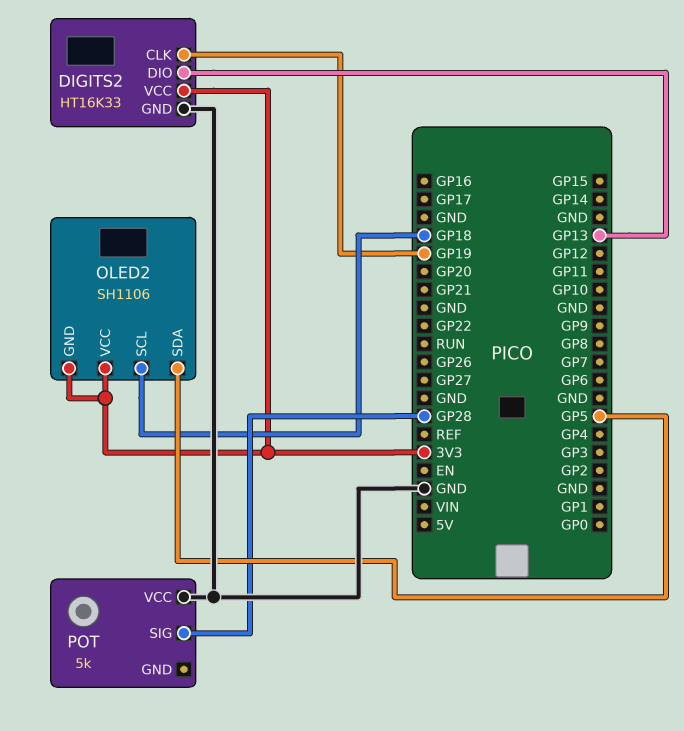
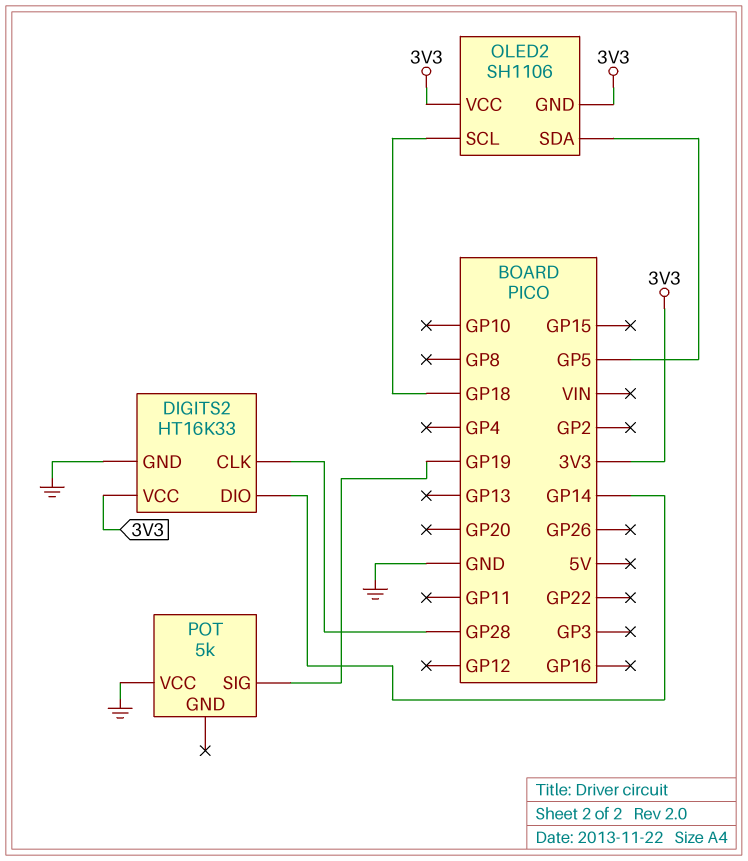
DIGITS2 pin CLK: GP19 -> GP28
DIGITS2 pin DIO: GP13 -> GP14
POT pin SIG: GP28 -> GP19

